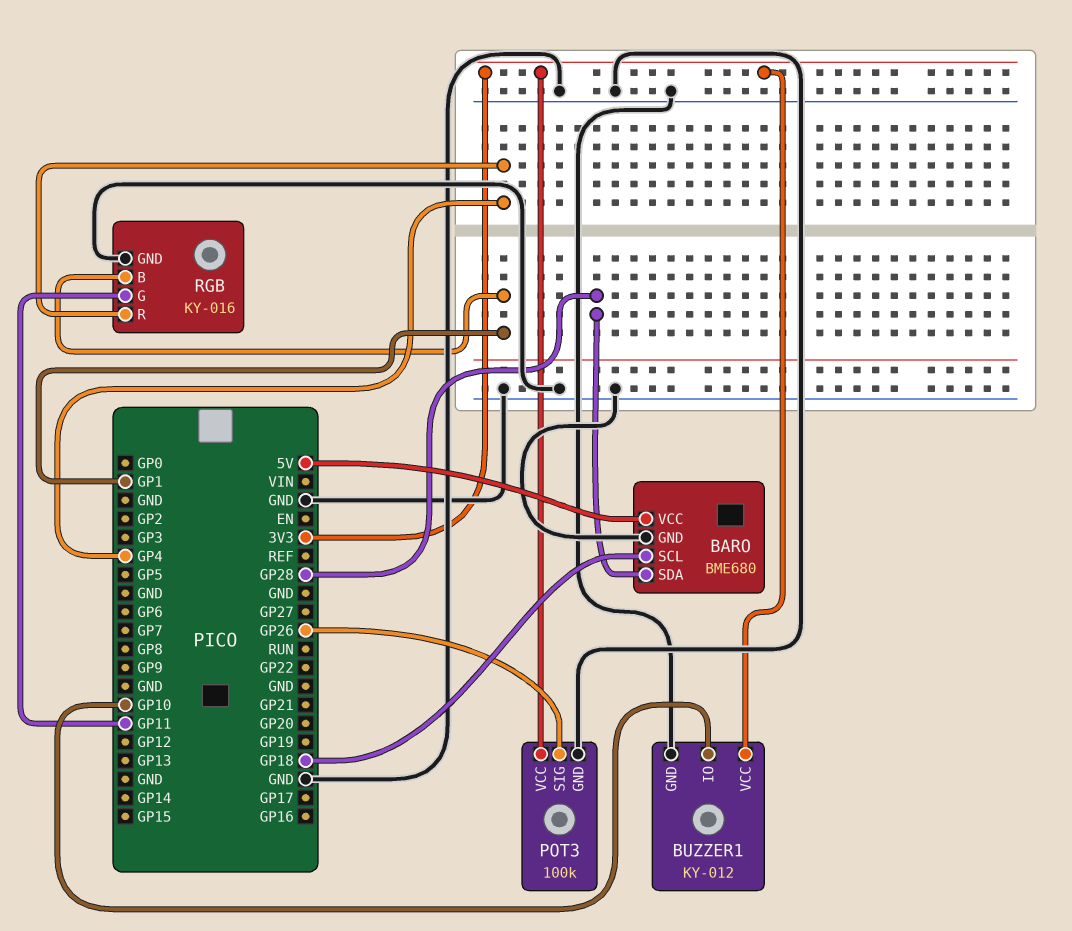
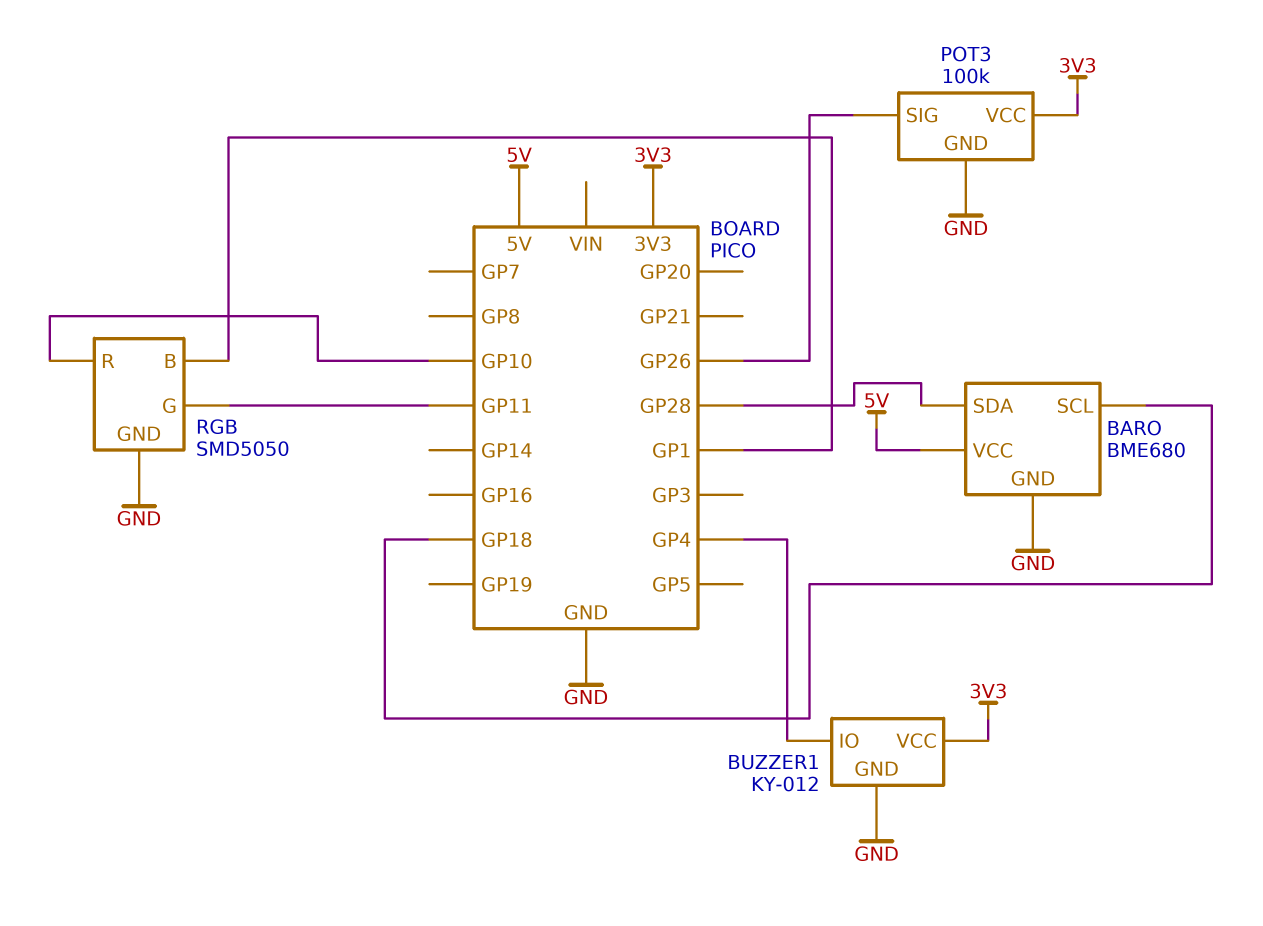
BUZZER1 pin IO: GP10 -> GP4
RGB: KY-016 -> SMD5050
RGB pin R: GP4 -> GP10

